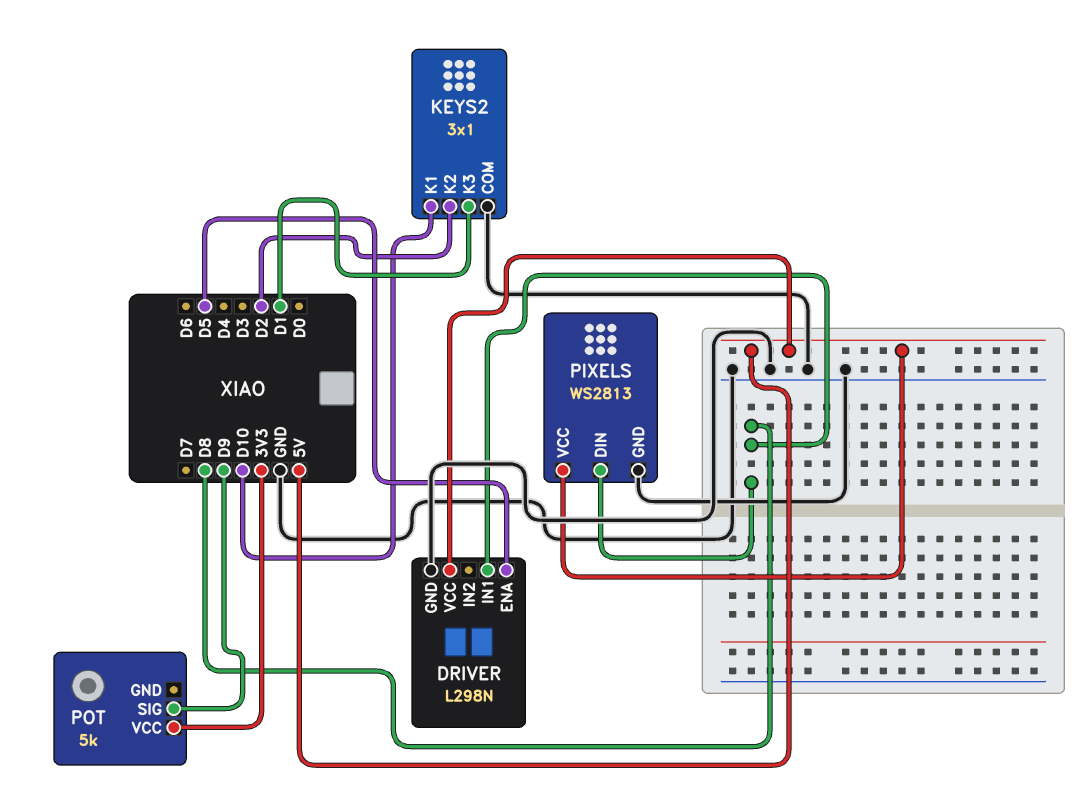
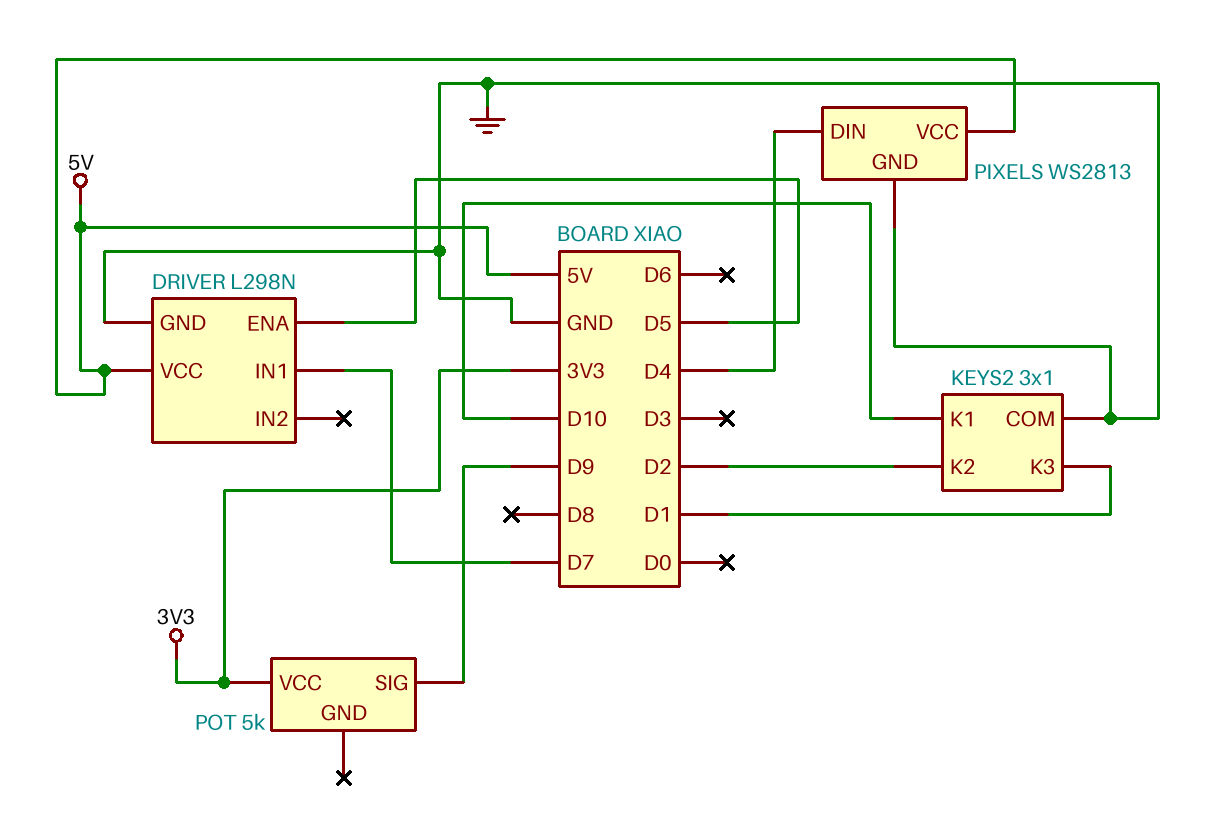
DRIVER pin IN1: D8 -> D7
PIXELS pin DIN: D8 -> D4

